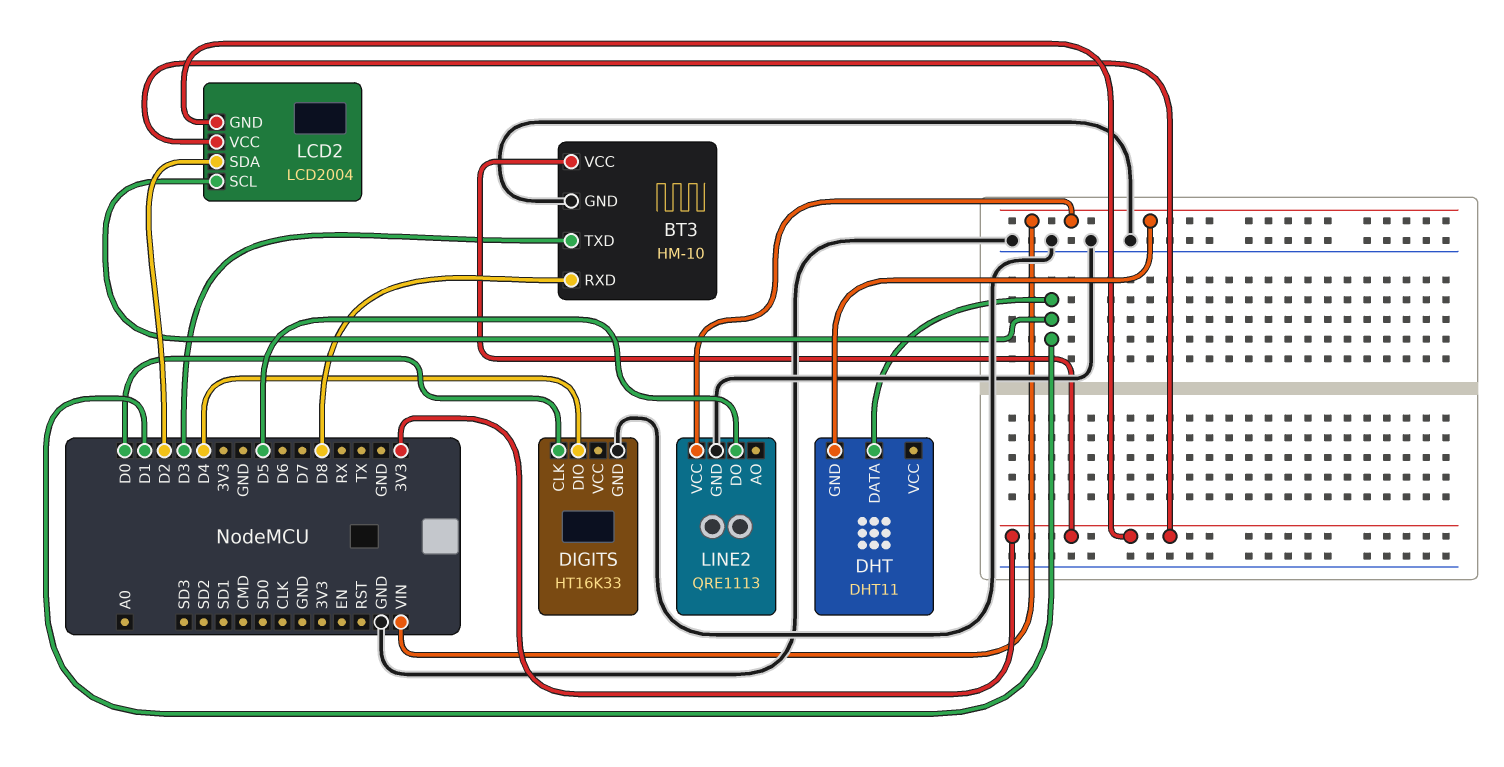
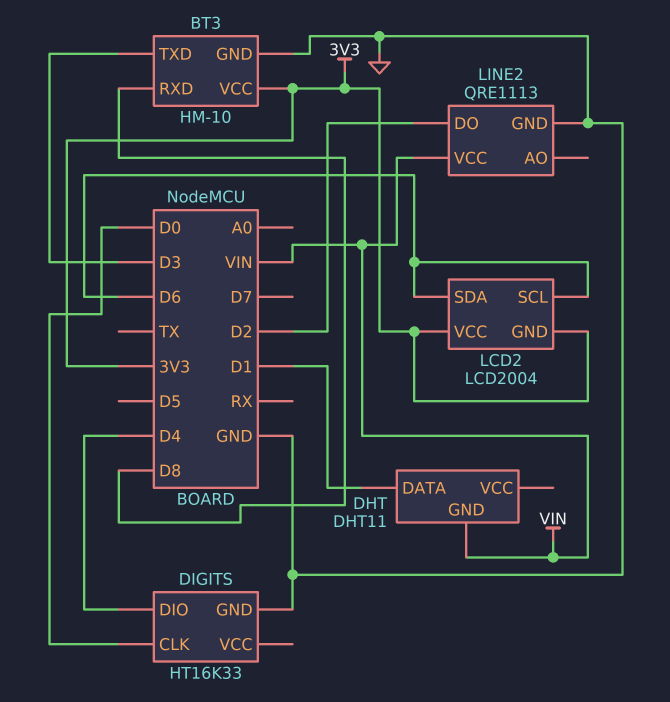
LCD2 pin SCL: D1 -> D6
LCD2 pin SDA: D2 -> D6
LINE2 pin DO: D5 -> D2

